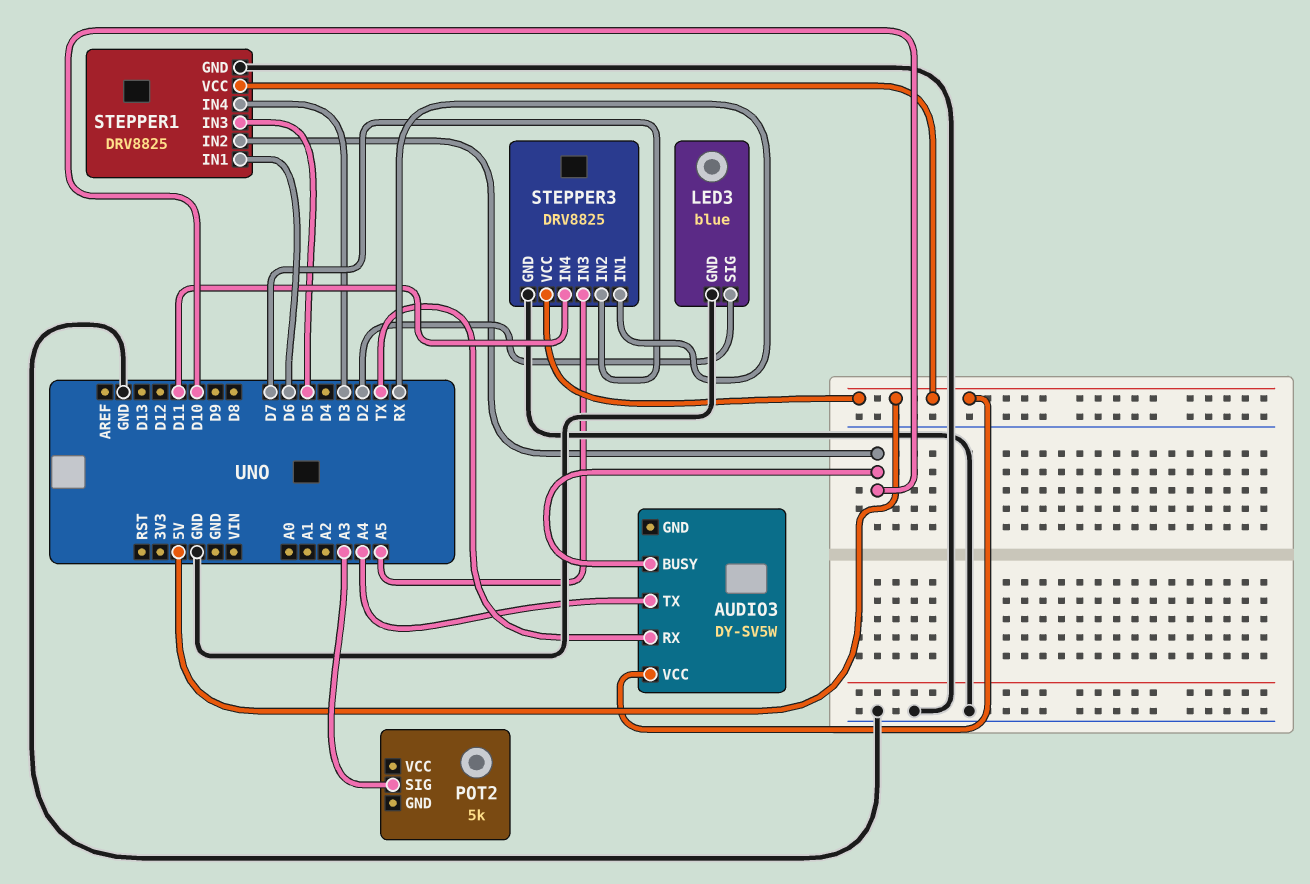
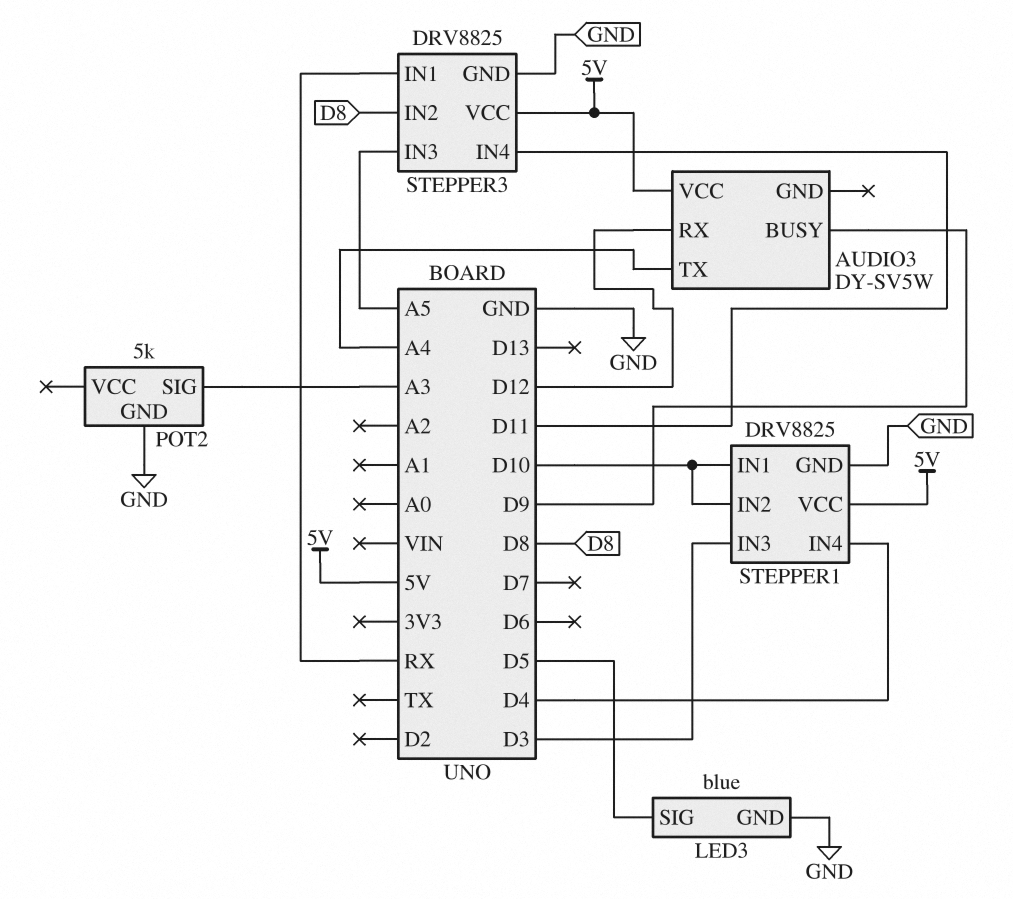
AUDIO3 pin BUSY: D10 -> D9
AUDIO3 pin RX: TX -> D12
LED3 pin SIG: D2 -> D5
POT2 pin GND: none -> GND
STEPPER1 pin IN1: D6 -> D10
STEPPER1 pin IN3: D5 -> D3
STEPPER1 pin IN4: D3 -> D4
STEPPER3 pin IN2: D7 -> D8

